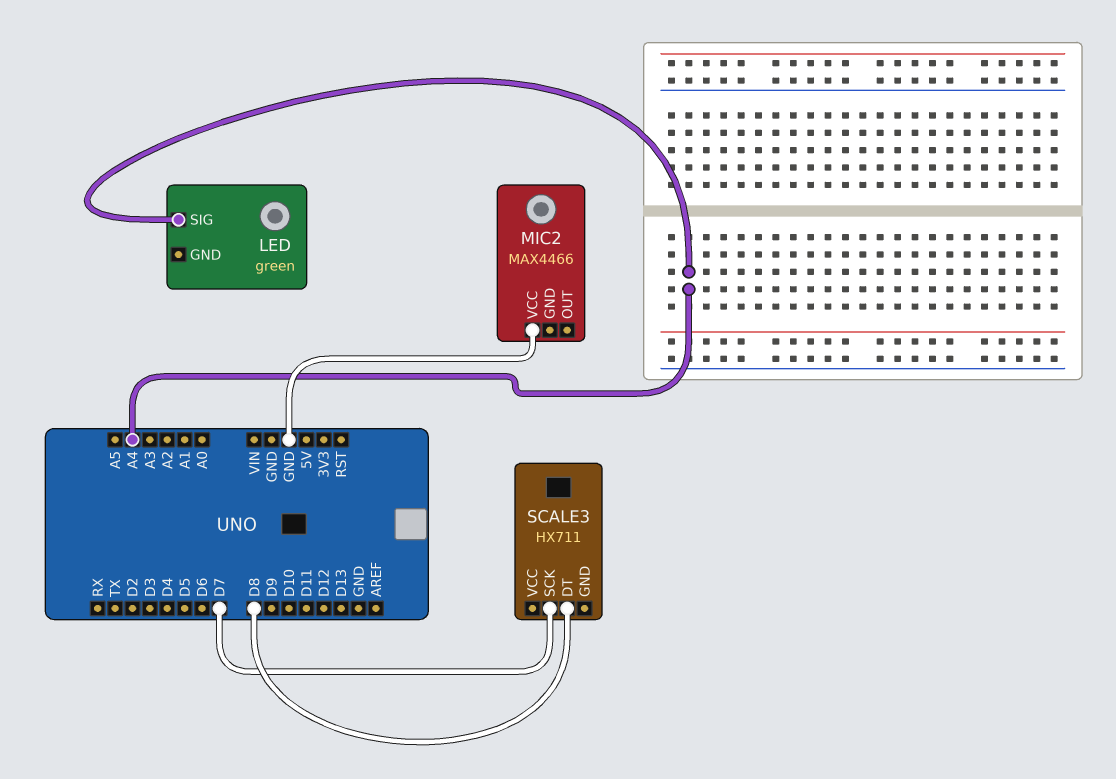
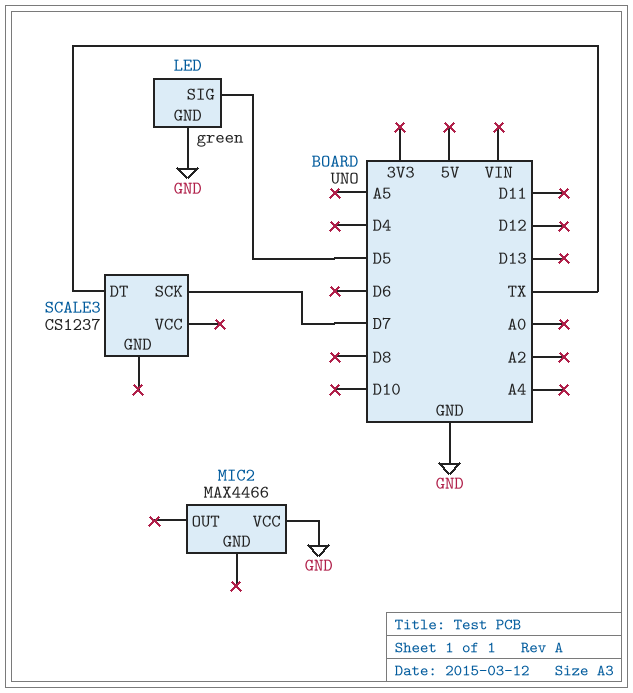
LED pin GND: none -> GND
LED pin SIG: A4 -> D5
SCALE3: HX711 -> CS1237
SCALE3 pin DT: D8 -> TX

